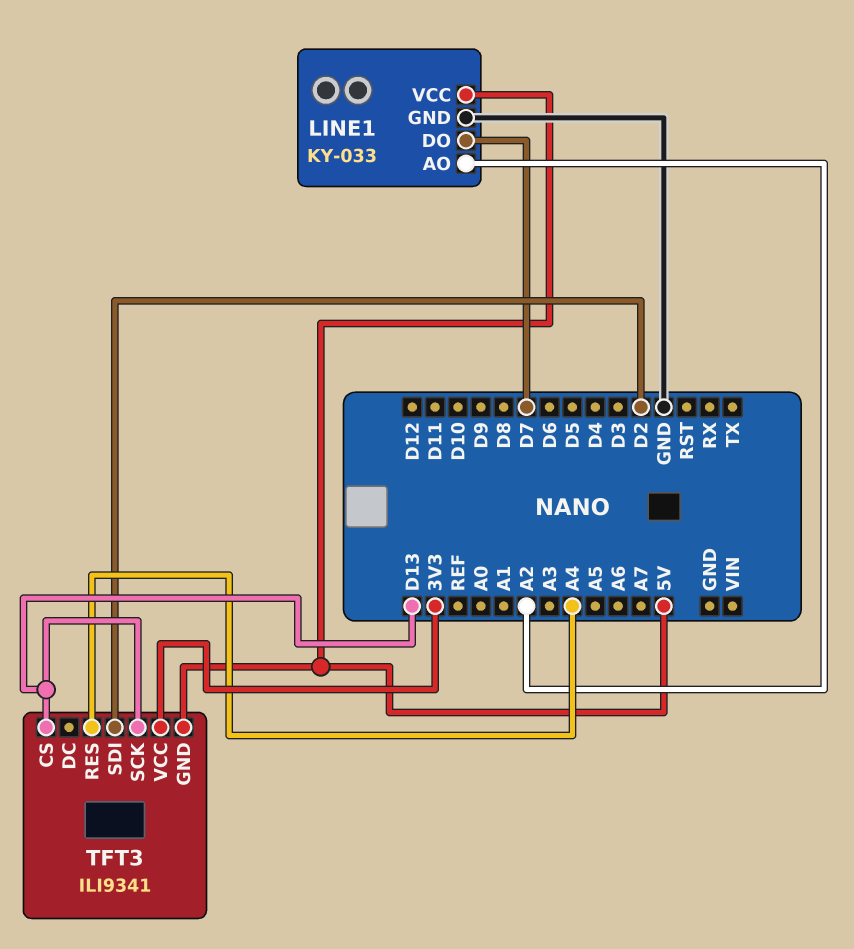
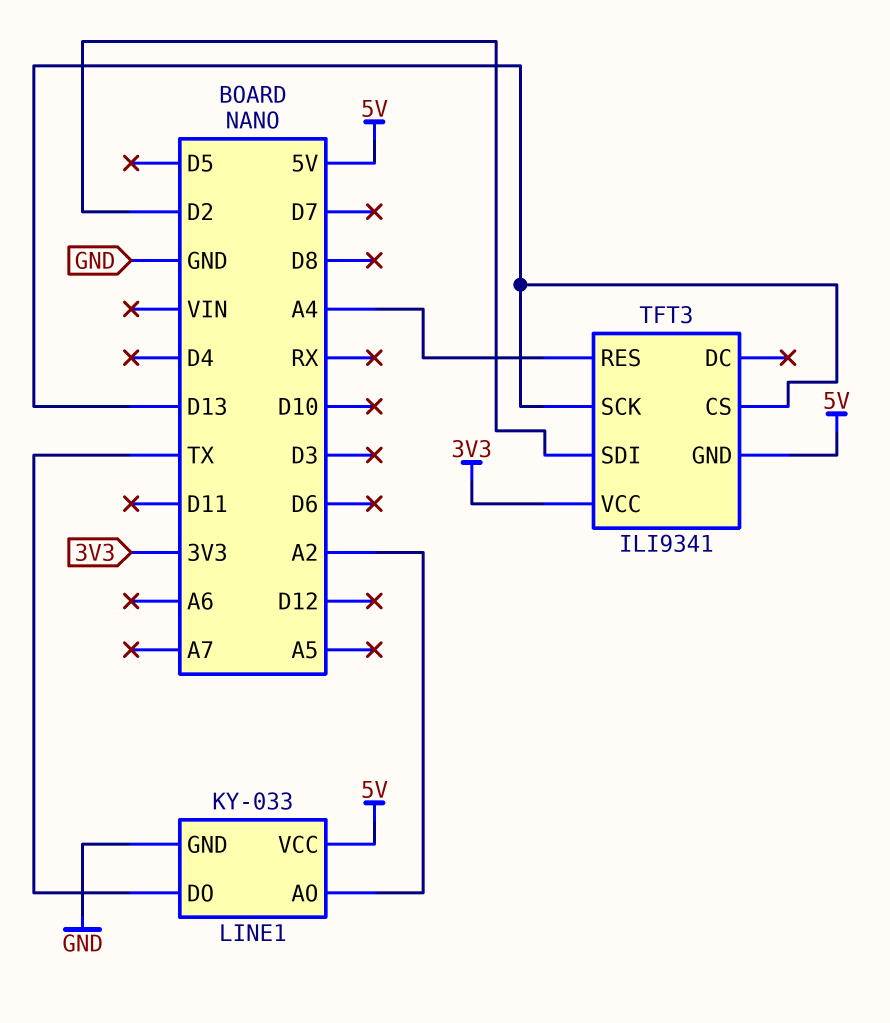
LINE1 pin DO: D7 -> TX

